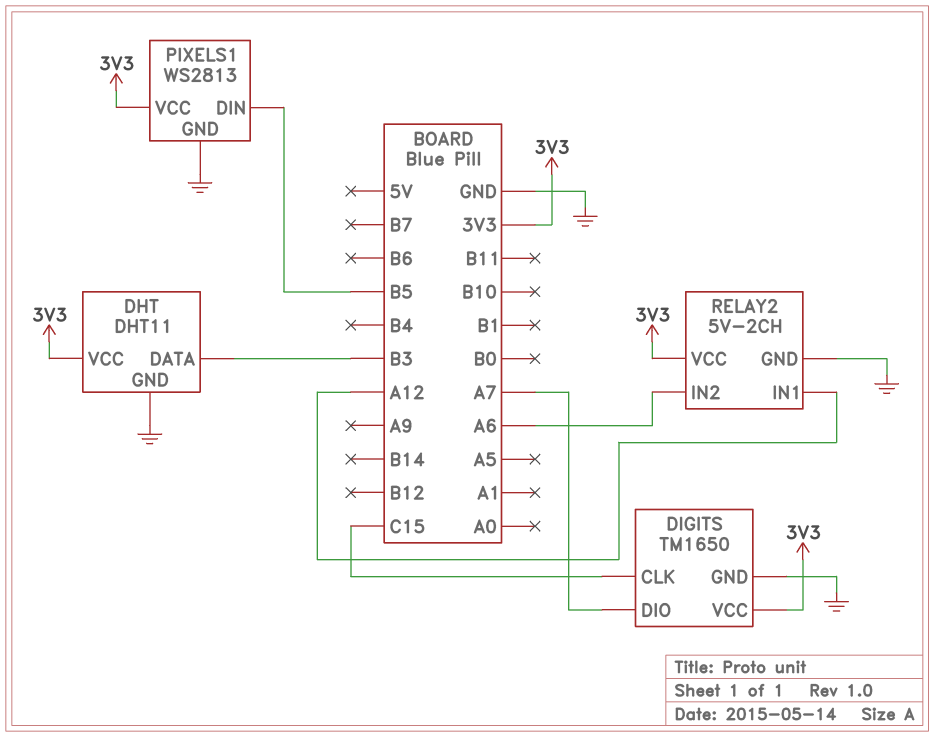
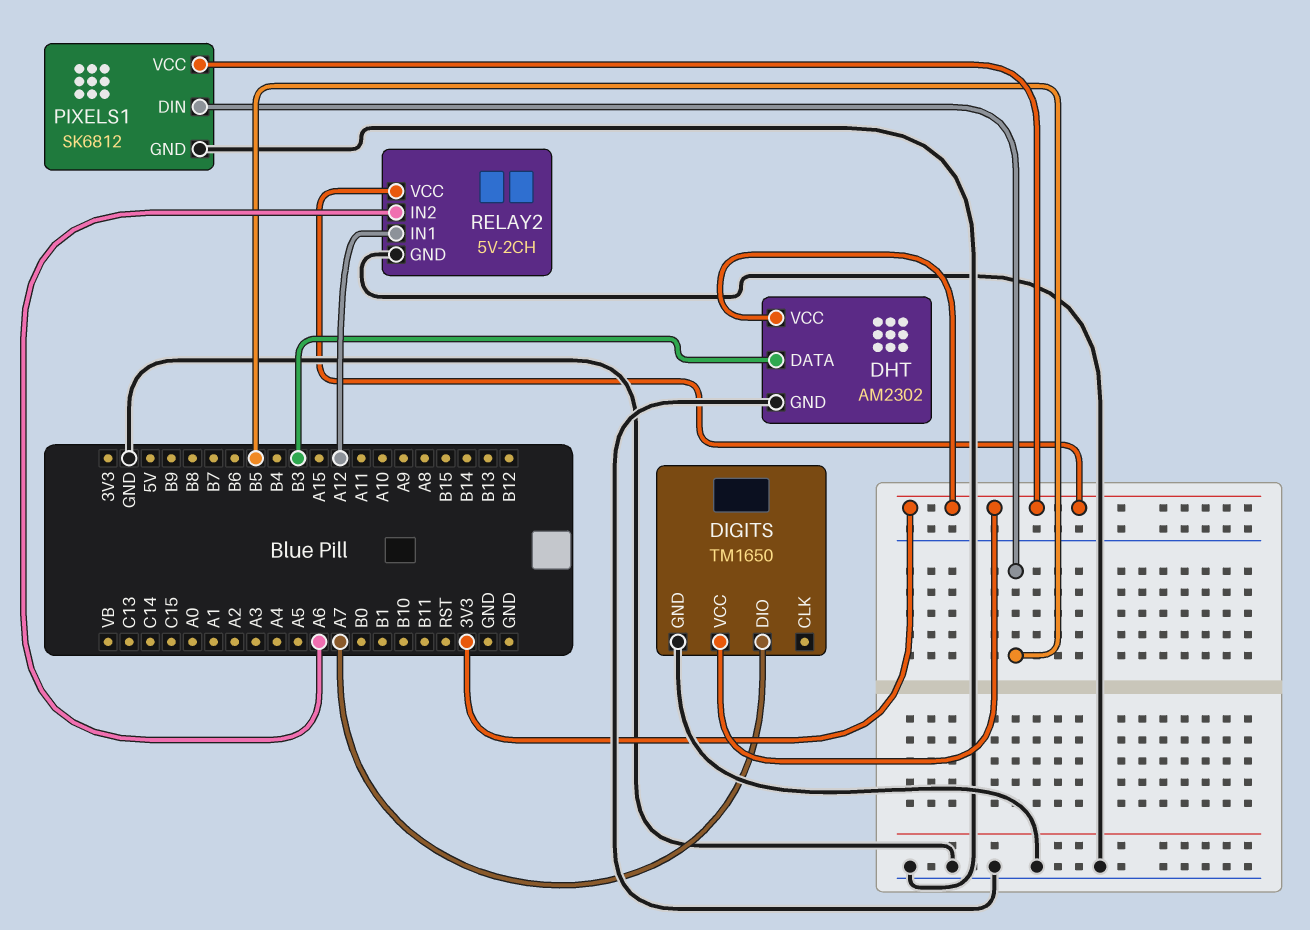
DHT: DHT11 -> AM2302
DIGITS pin CLK: C15 -> none
PIXELS1: WS2813 -> SK6812

